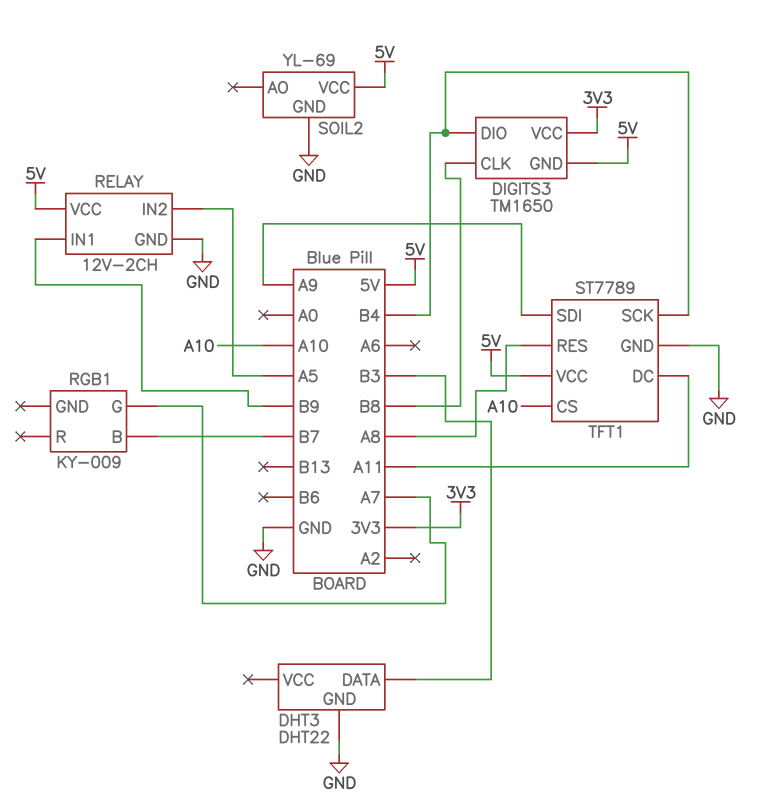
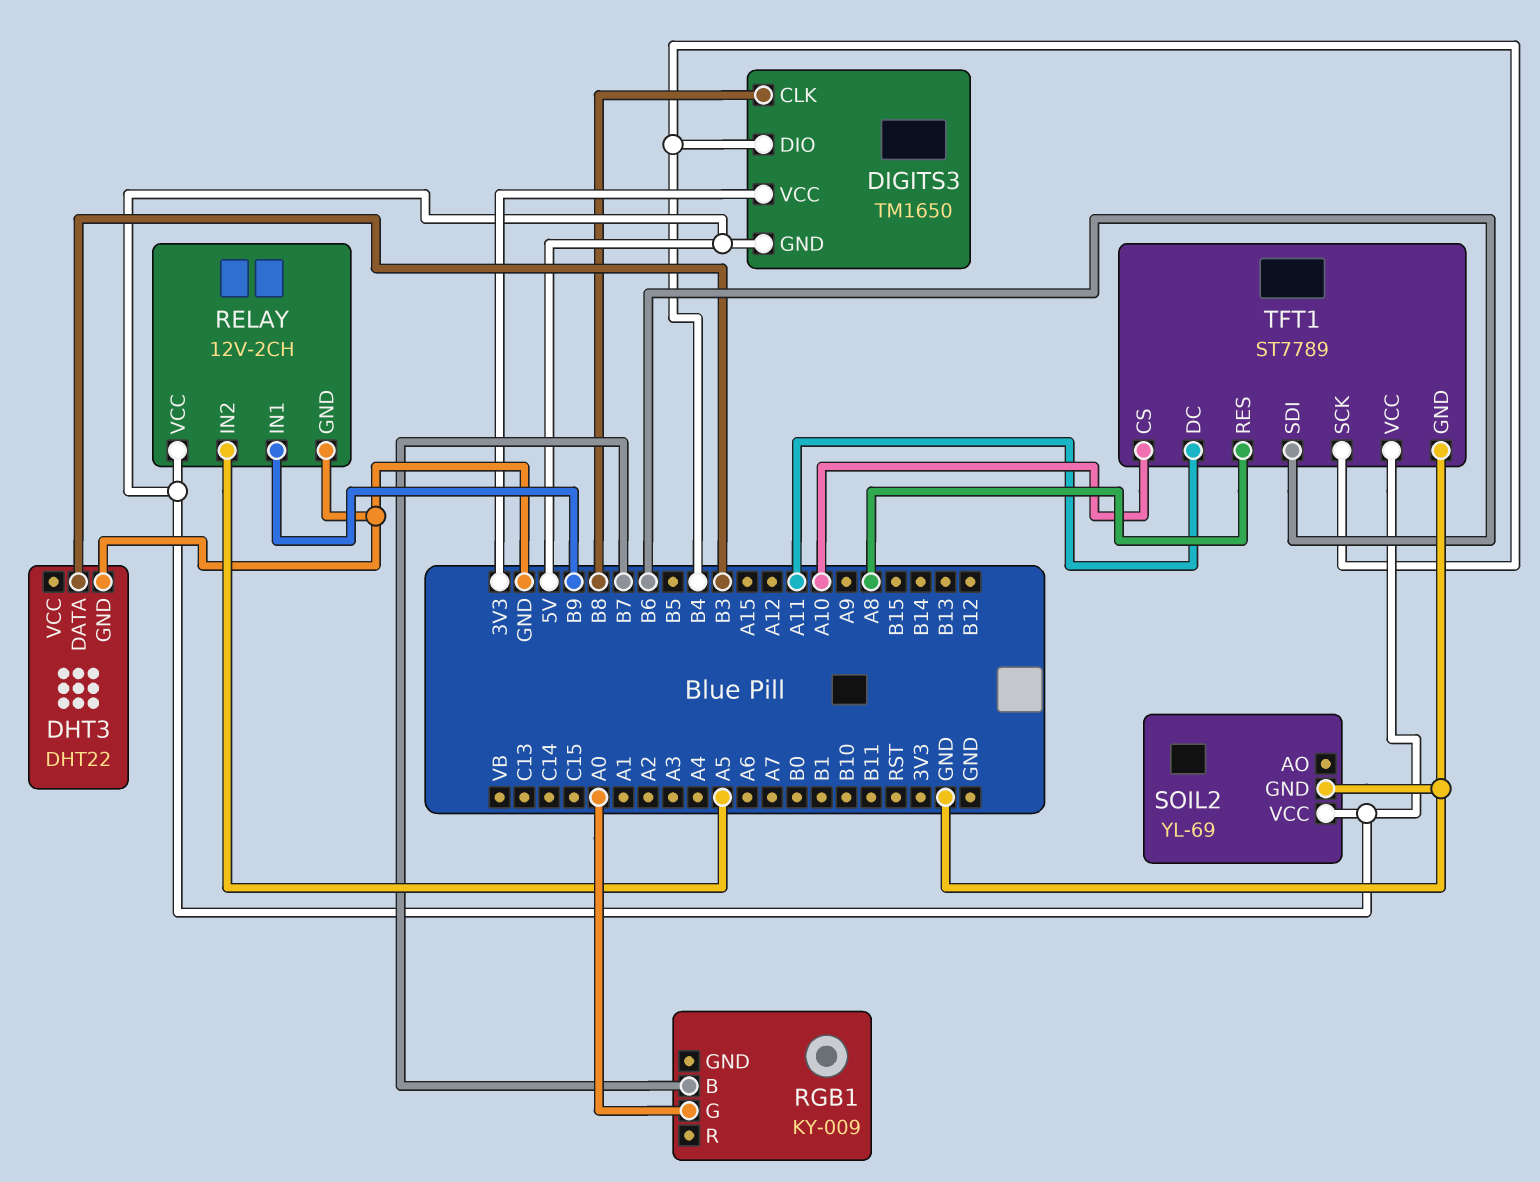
RGB1 pin G: A7 -> A0
TFT1 pin SDI: A9 -> B6

